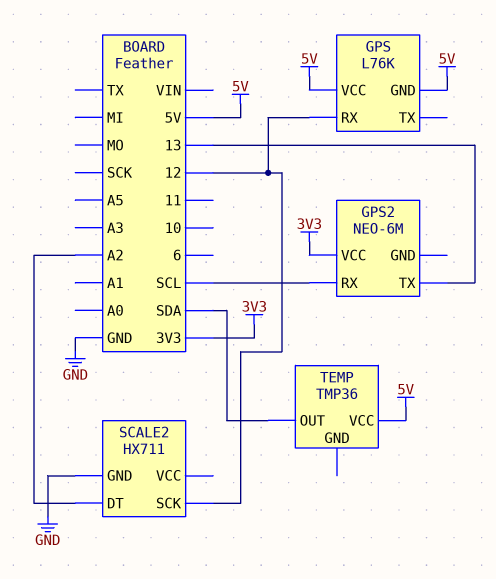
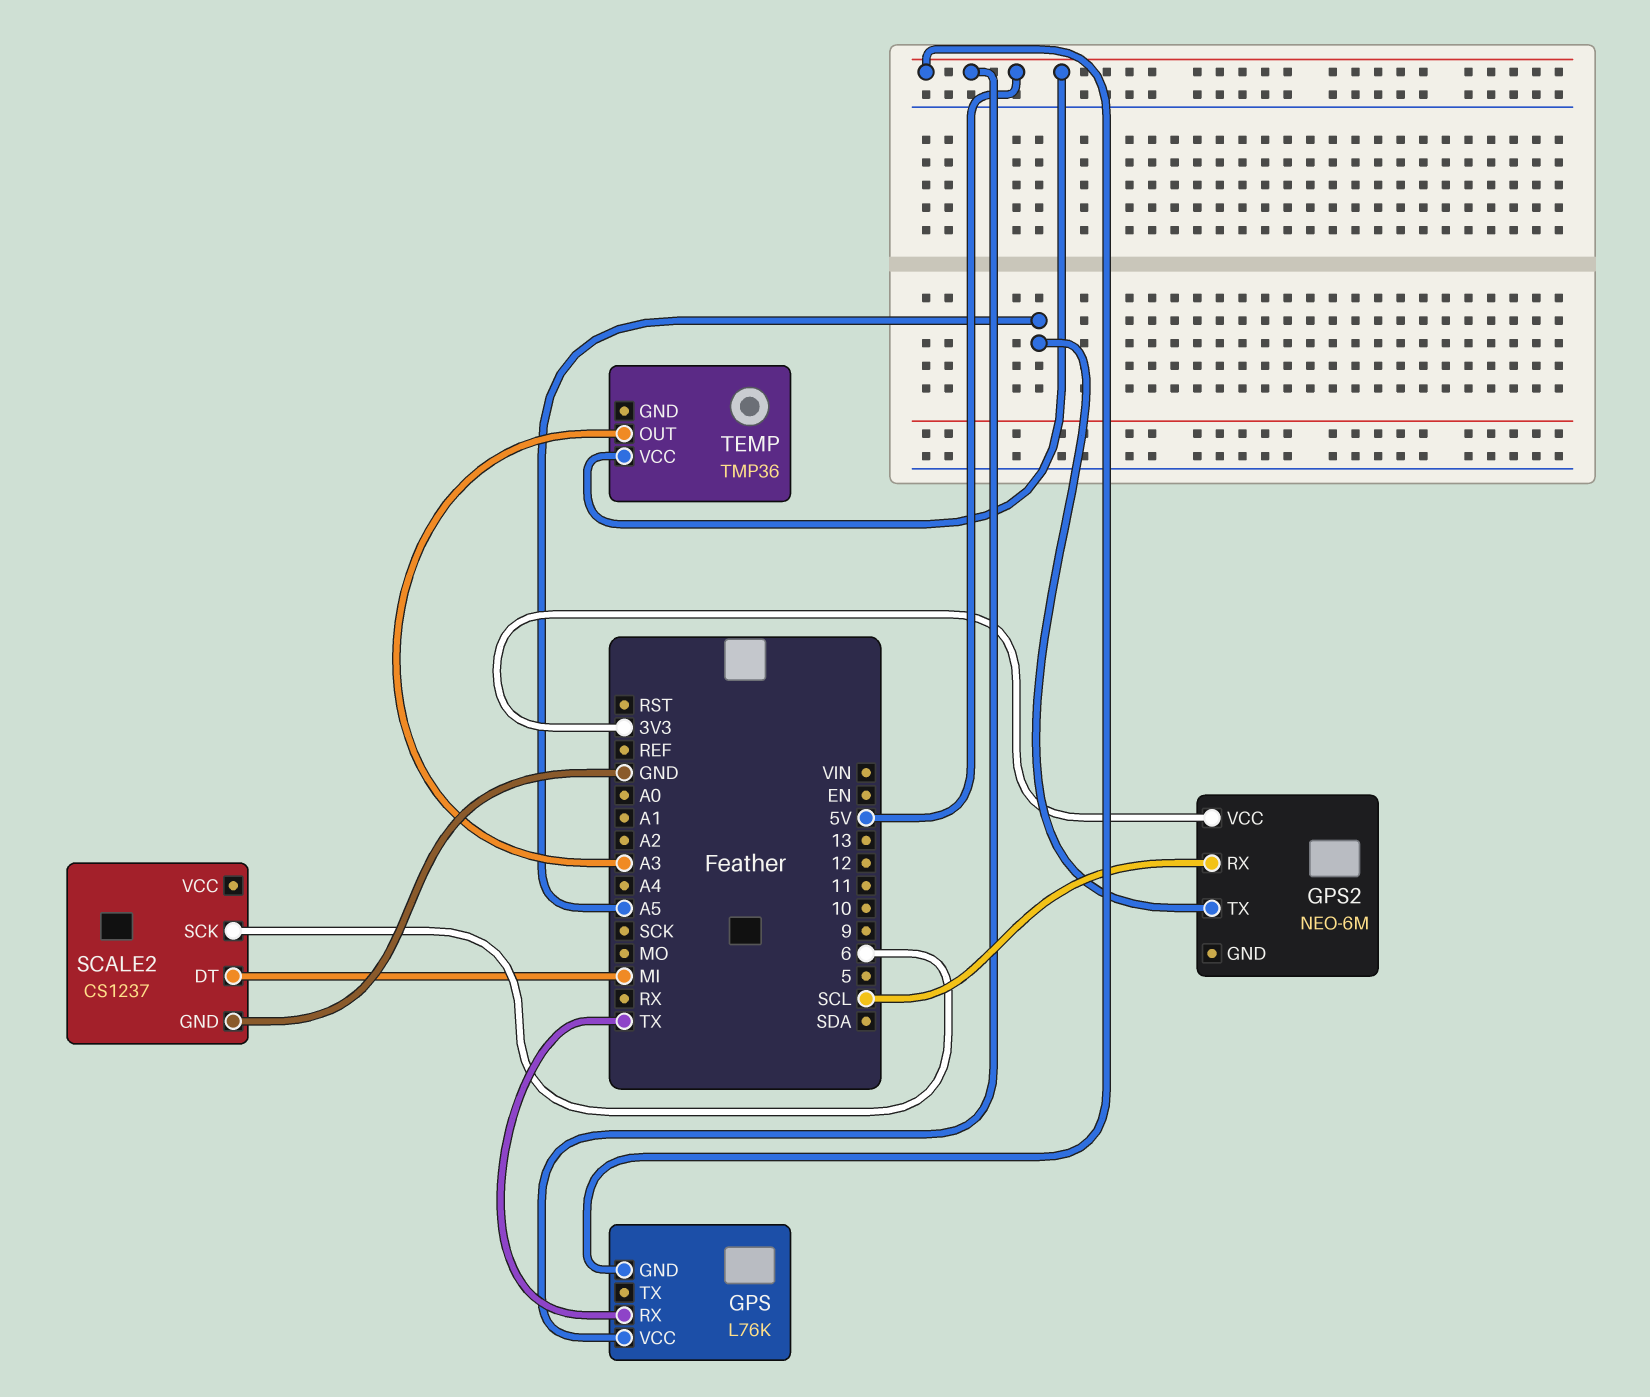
GPS pin RX: 12 -> TX
GPS2 pin TX: 13 -> A5
SCALE2: HX711 -> CS1237
SCALE2 pin DT: A2 -> MI
SCALE2 pin SCK: 12 -> 6
TEMP pin OUT: SDA -> A3

